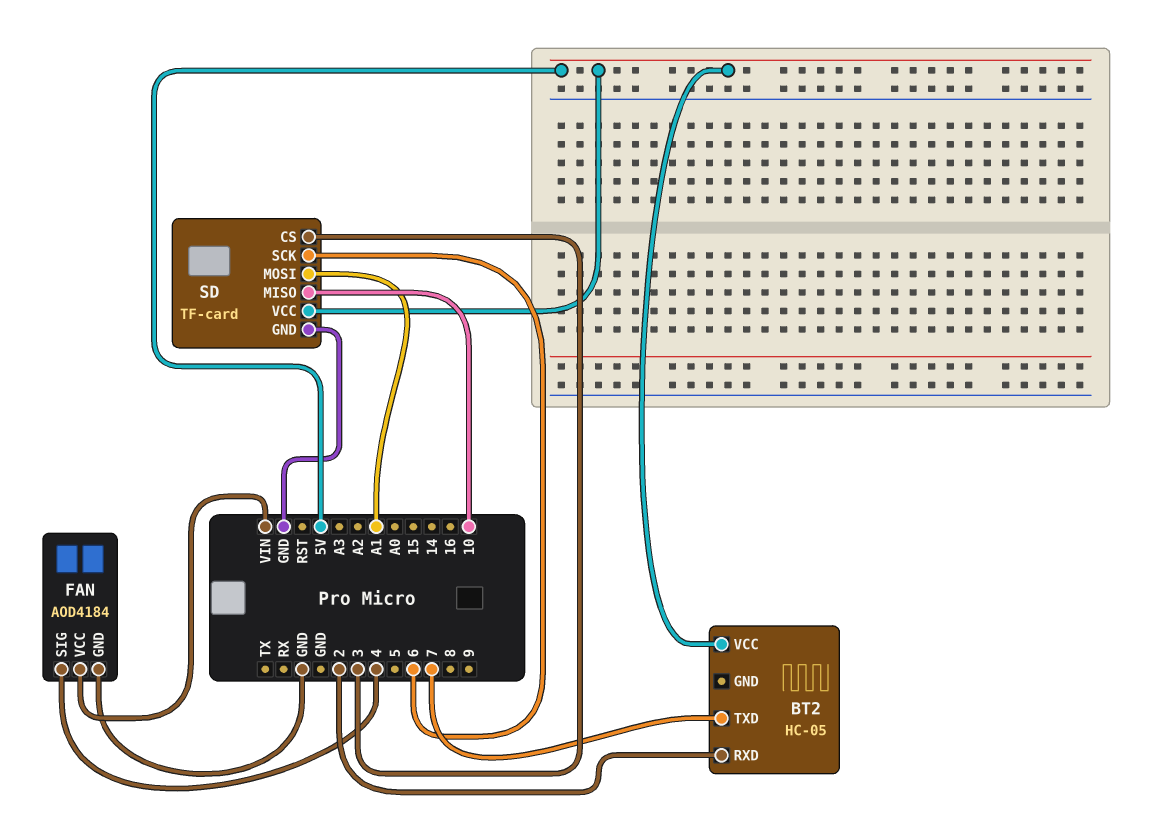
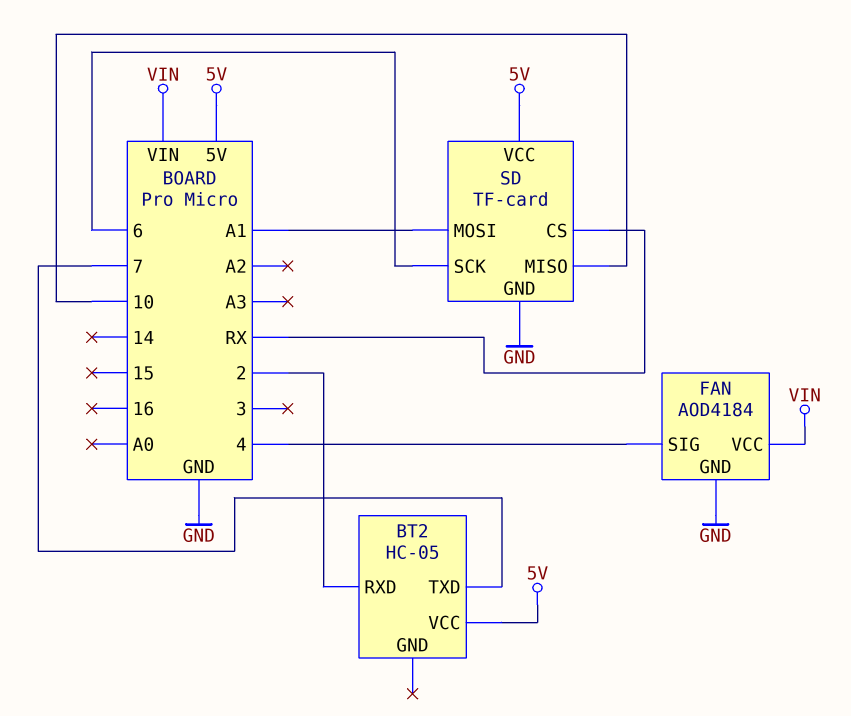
SD pin CS: 3 -> RX

